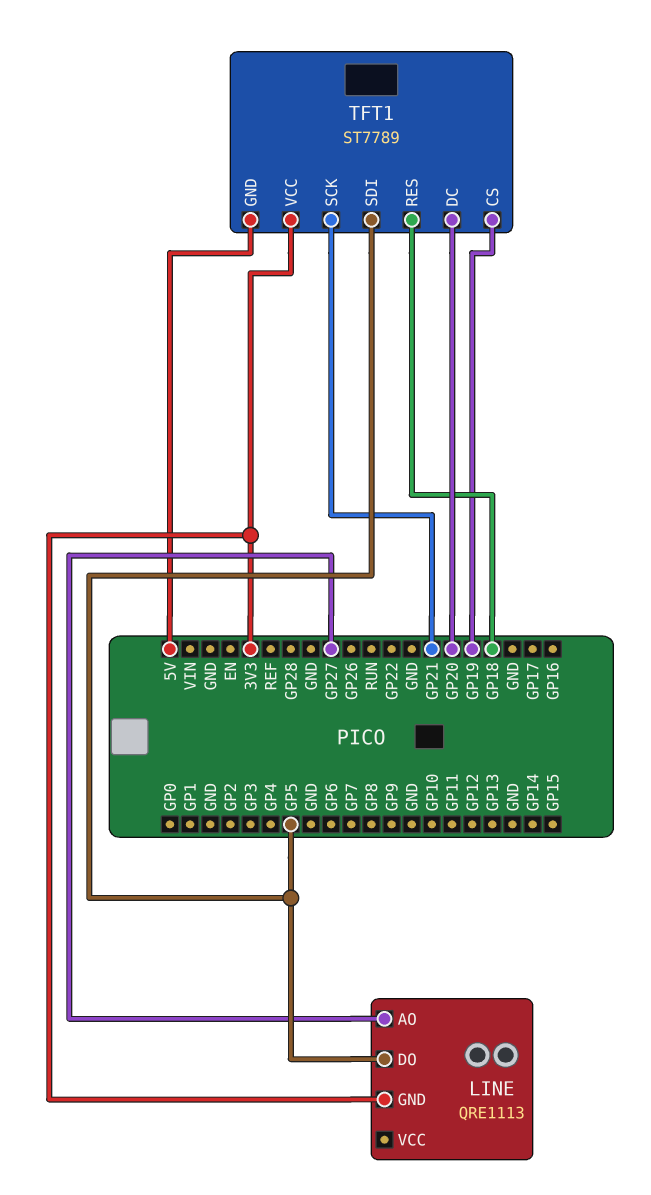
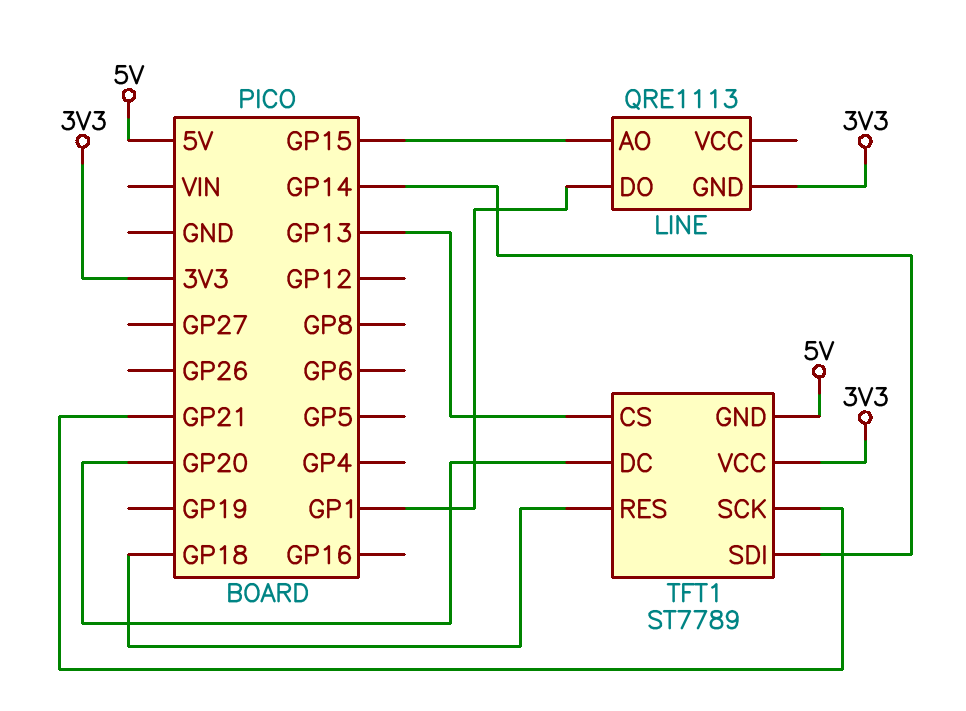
LINE pin AO: GP27 -> GP15
LINE pin DO: GP5 -> GP1
TFT1 pin CS: GP19 -> GP13
TFT1 pin SDI: GP5 -> GP14

